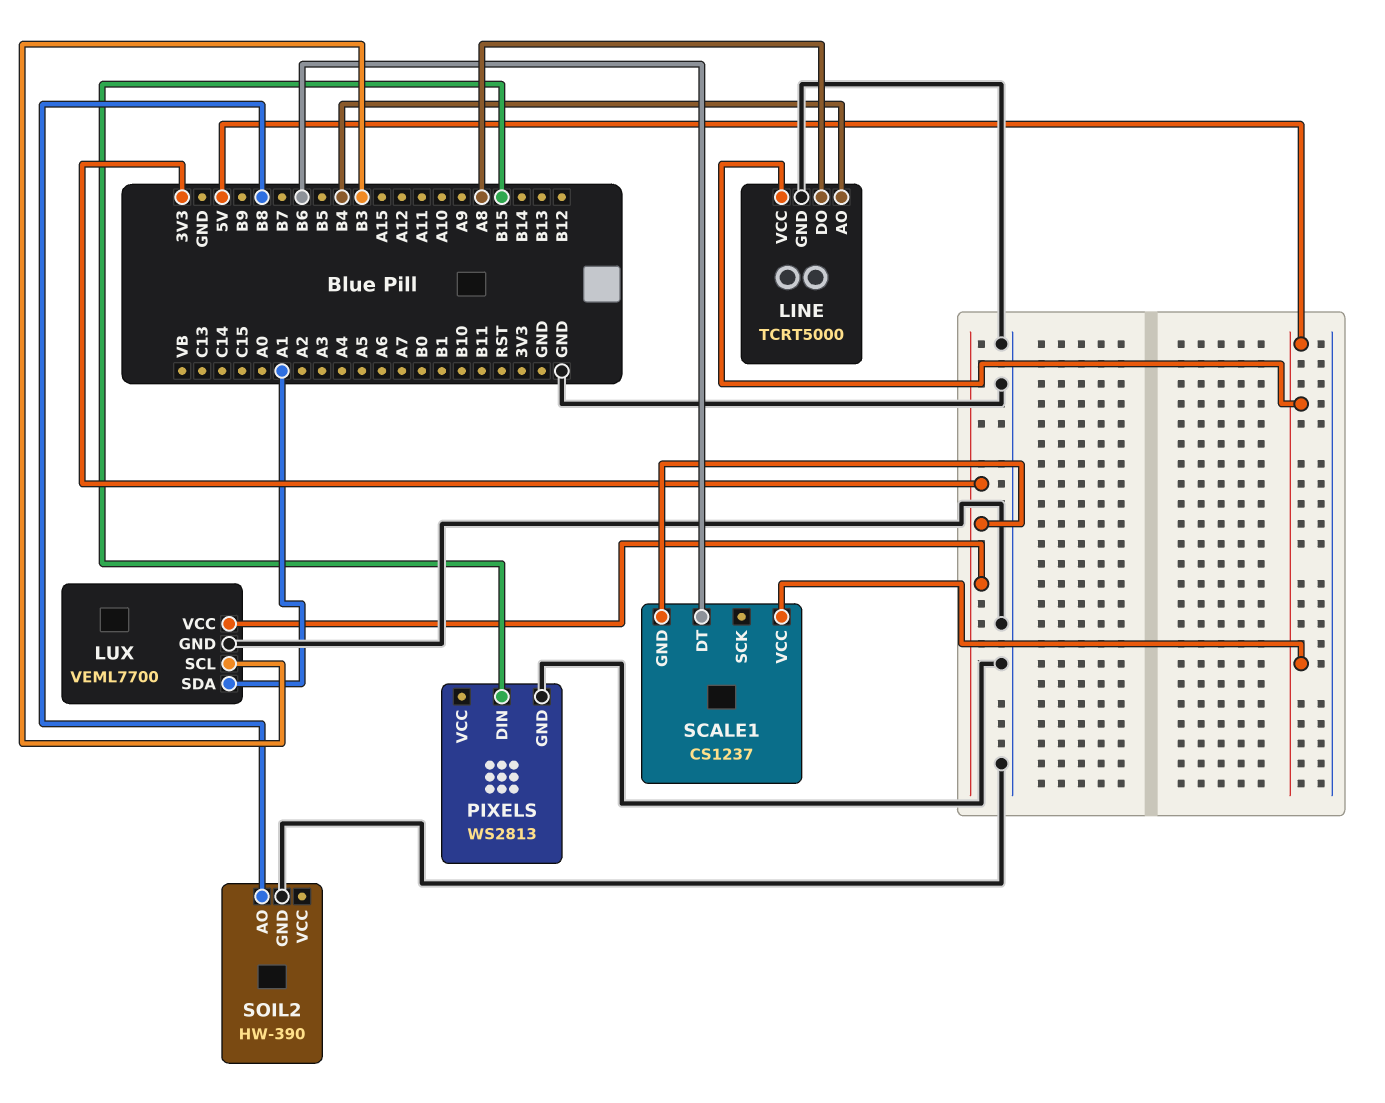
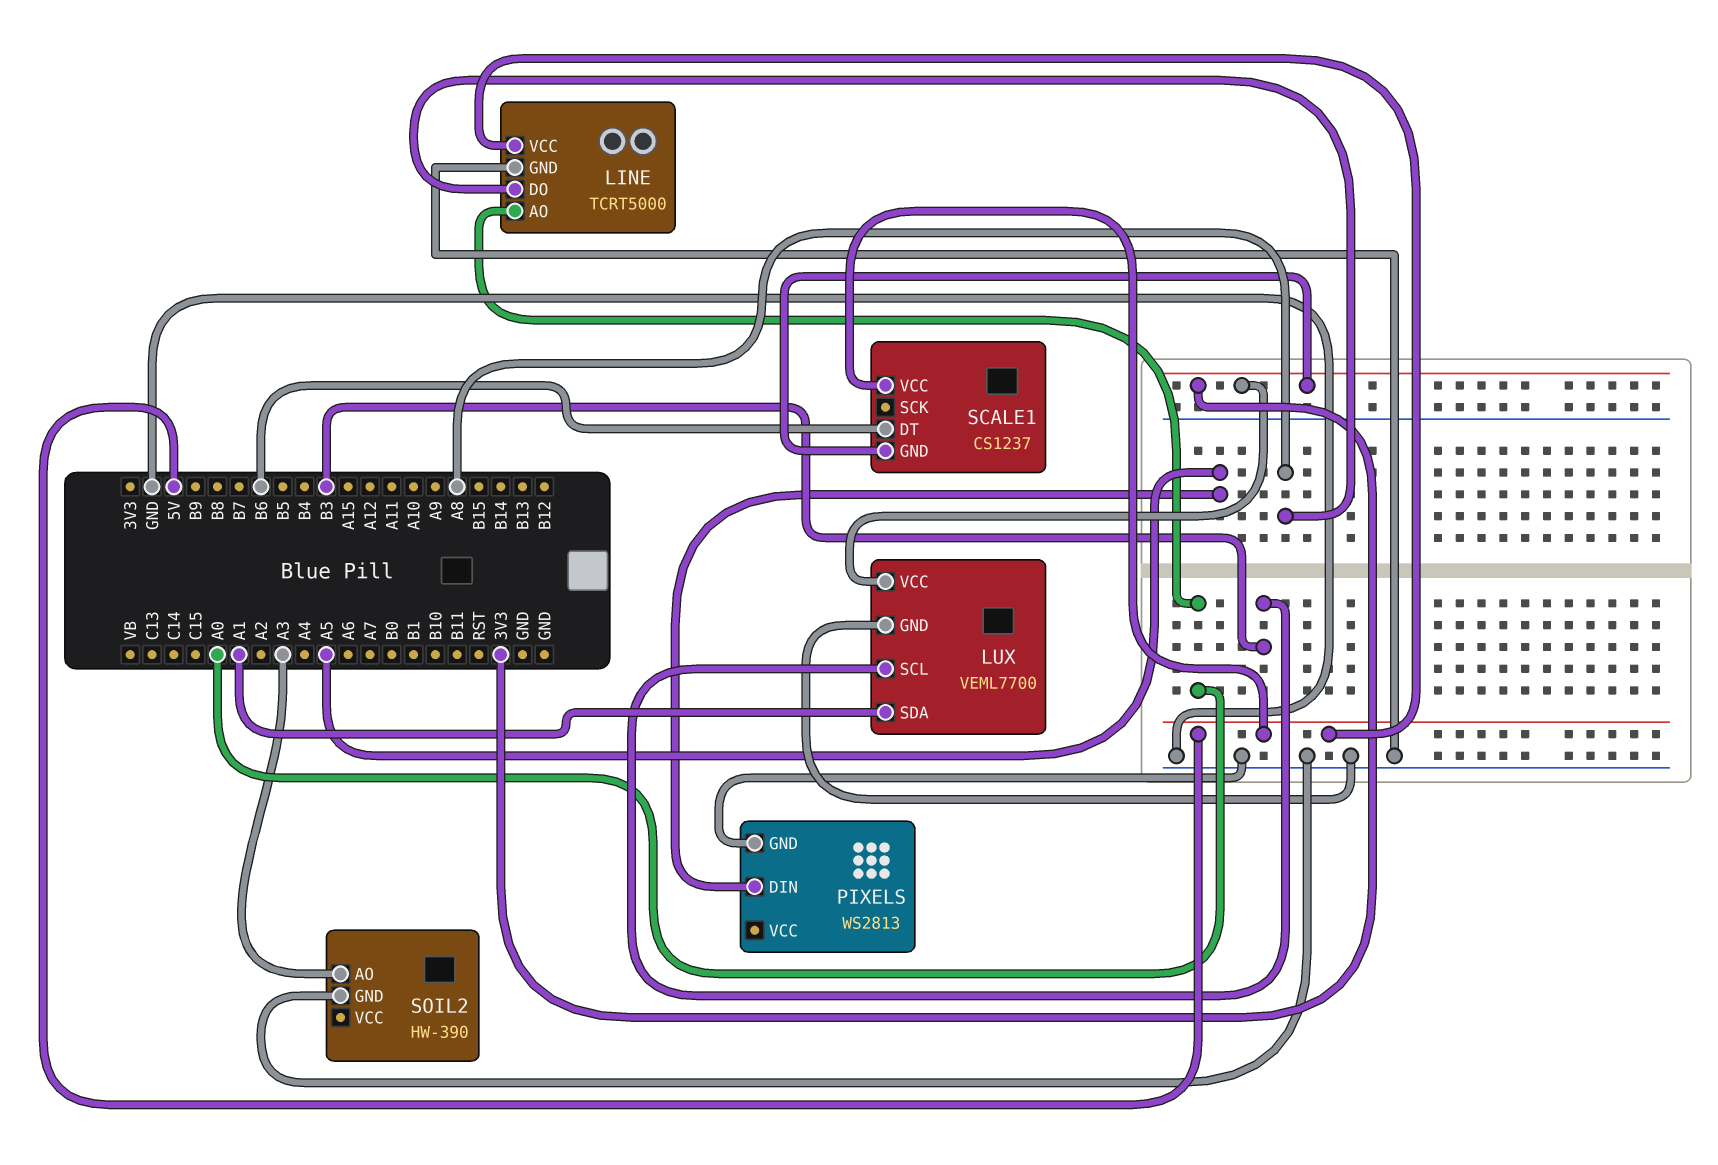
LINE pin AO: B4 -> A0
PIXELS pin DIN: B15 -> A5
SOIL2 pin AO: B8 -> A3

